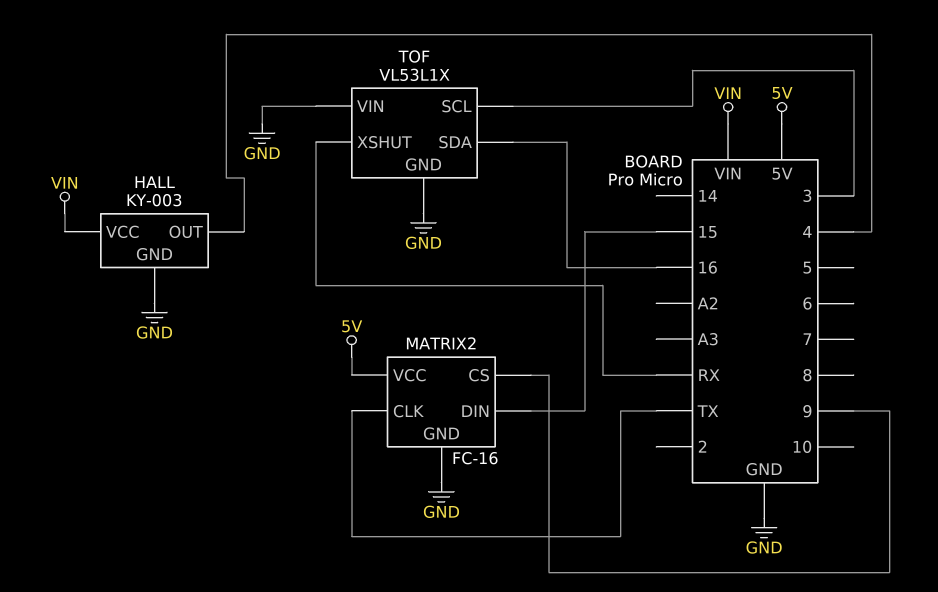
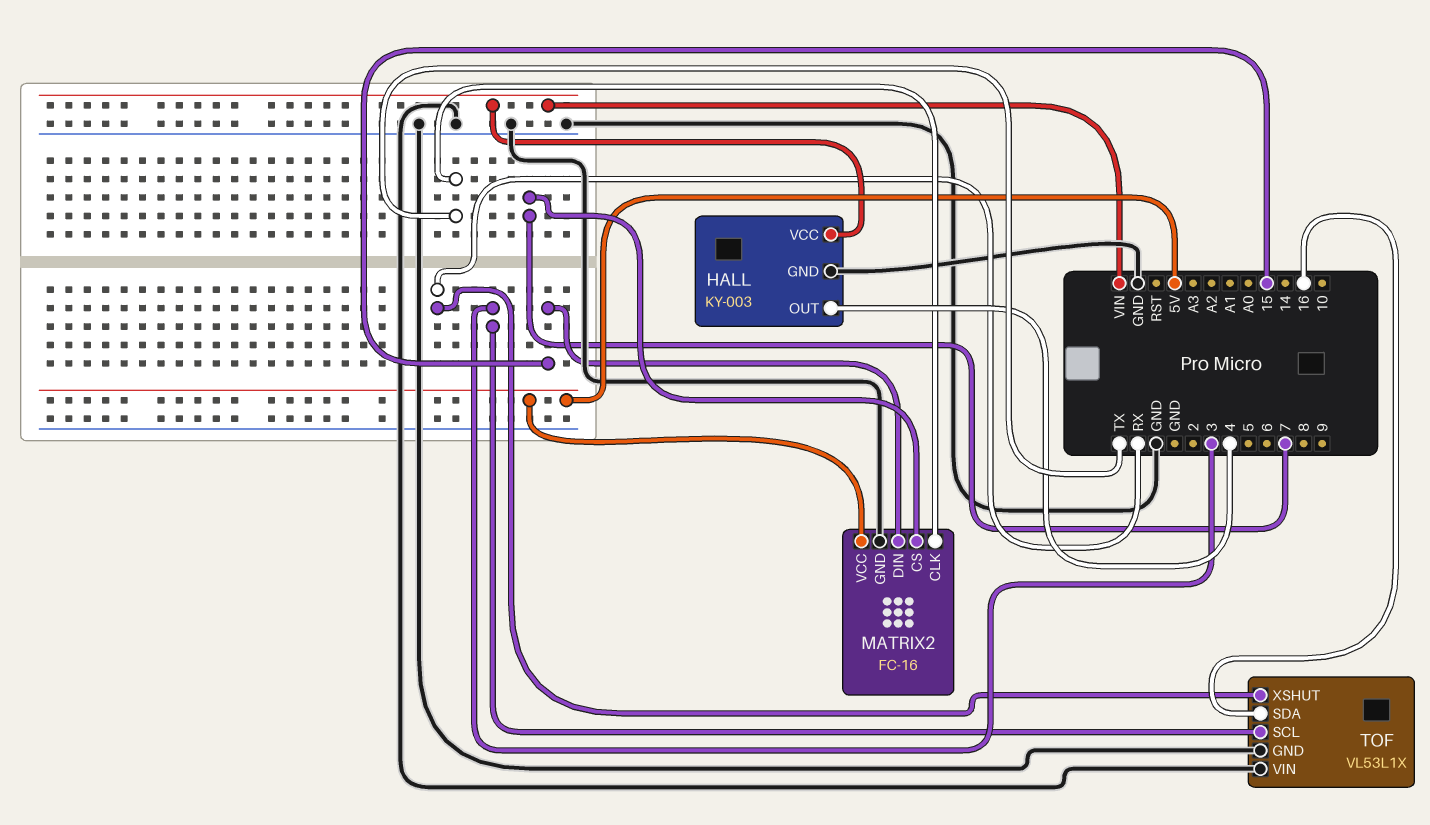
MATRIX2 pin CS: 9 -> 7

